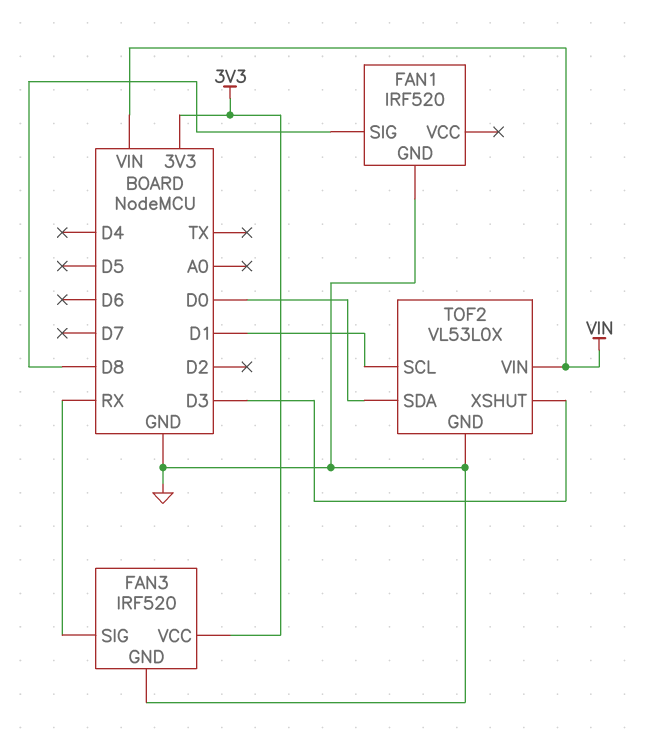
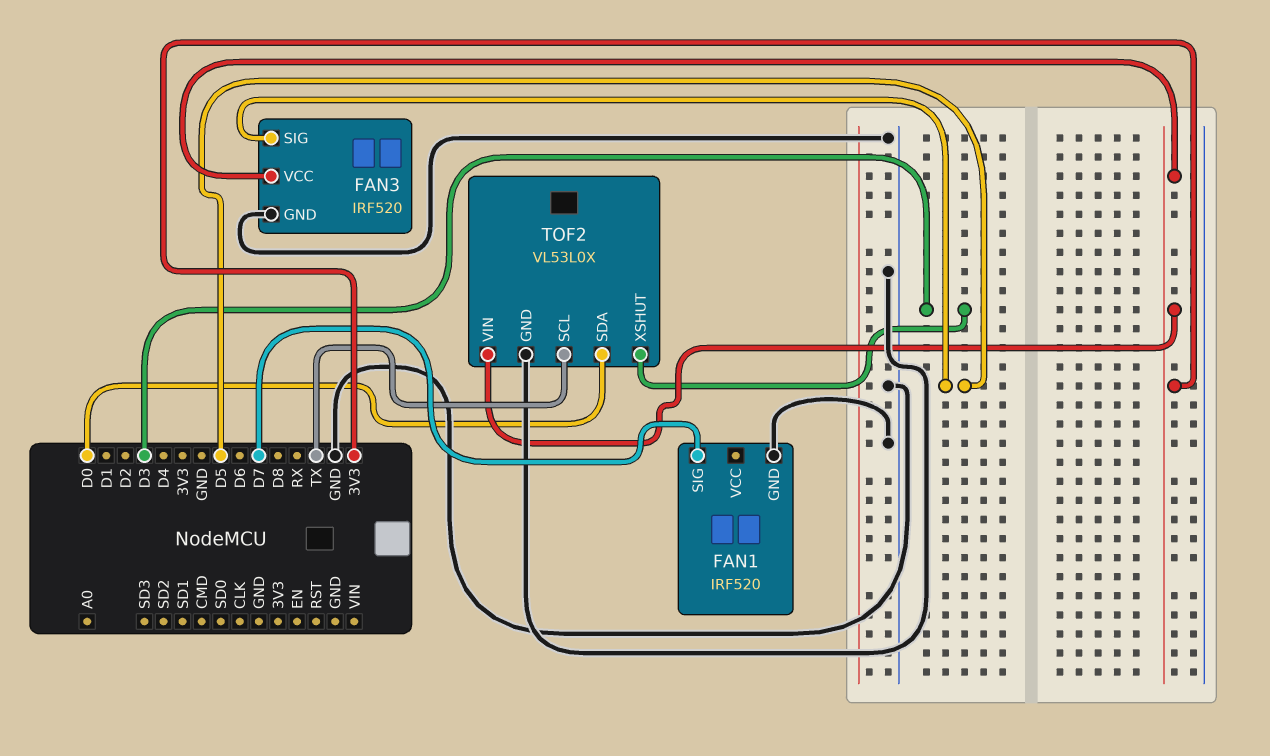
FAN1 pin SIG: D8 -> D7
FAN3 pin SIG: RX -> D5
TOF2 pin SCL: D1 -> TX
TOF2 pin VIN: VIN -> 3V3

